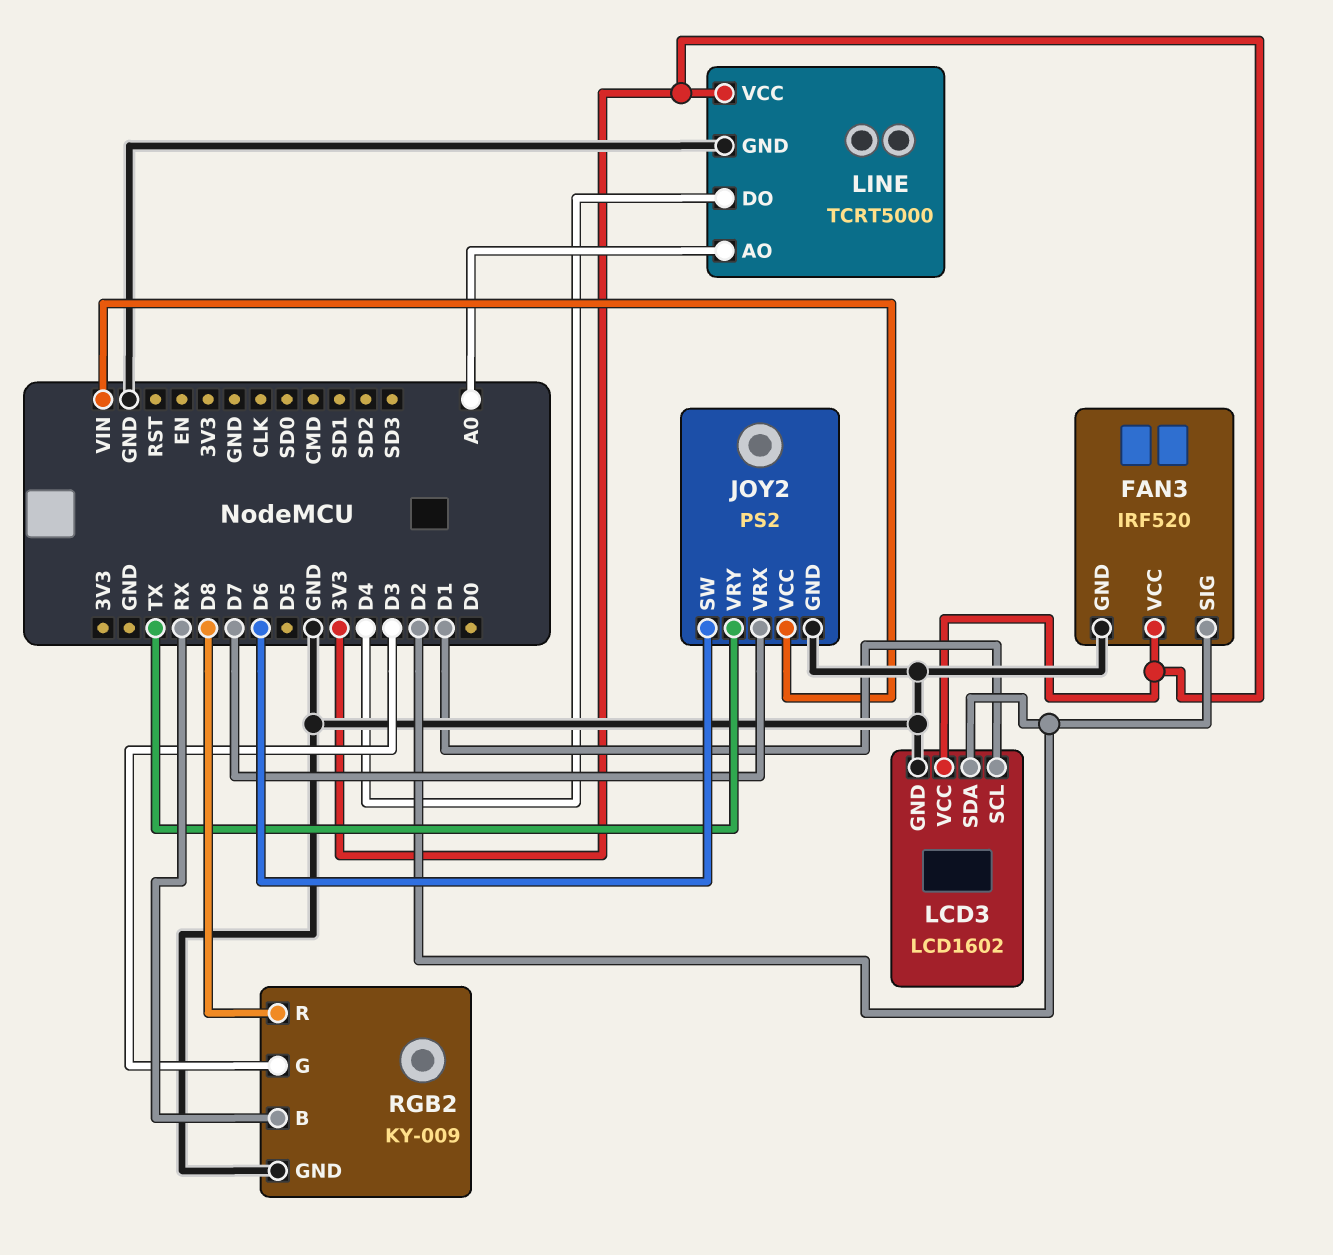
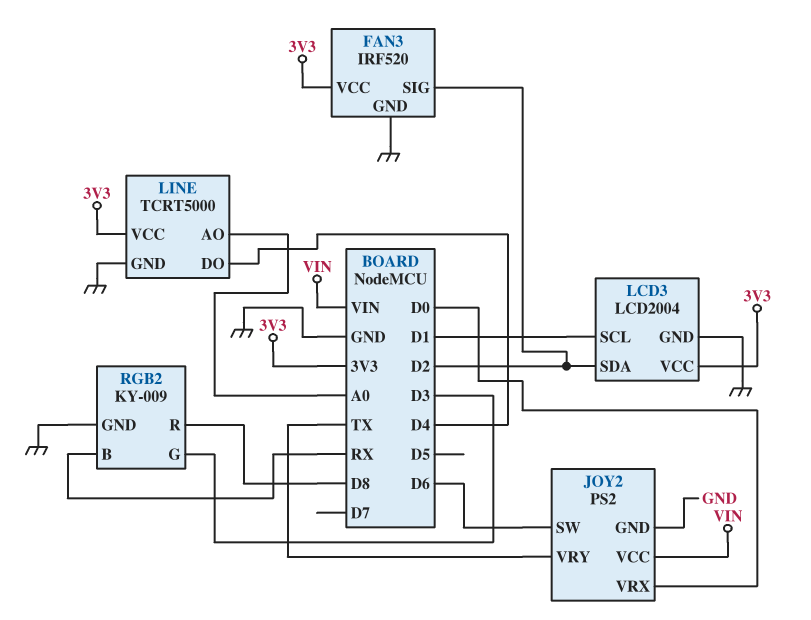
JOY2 pin VRX: D7 -> D0
LCD3: LCD1602 -> LCD2004

